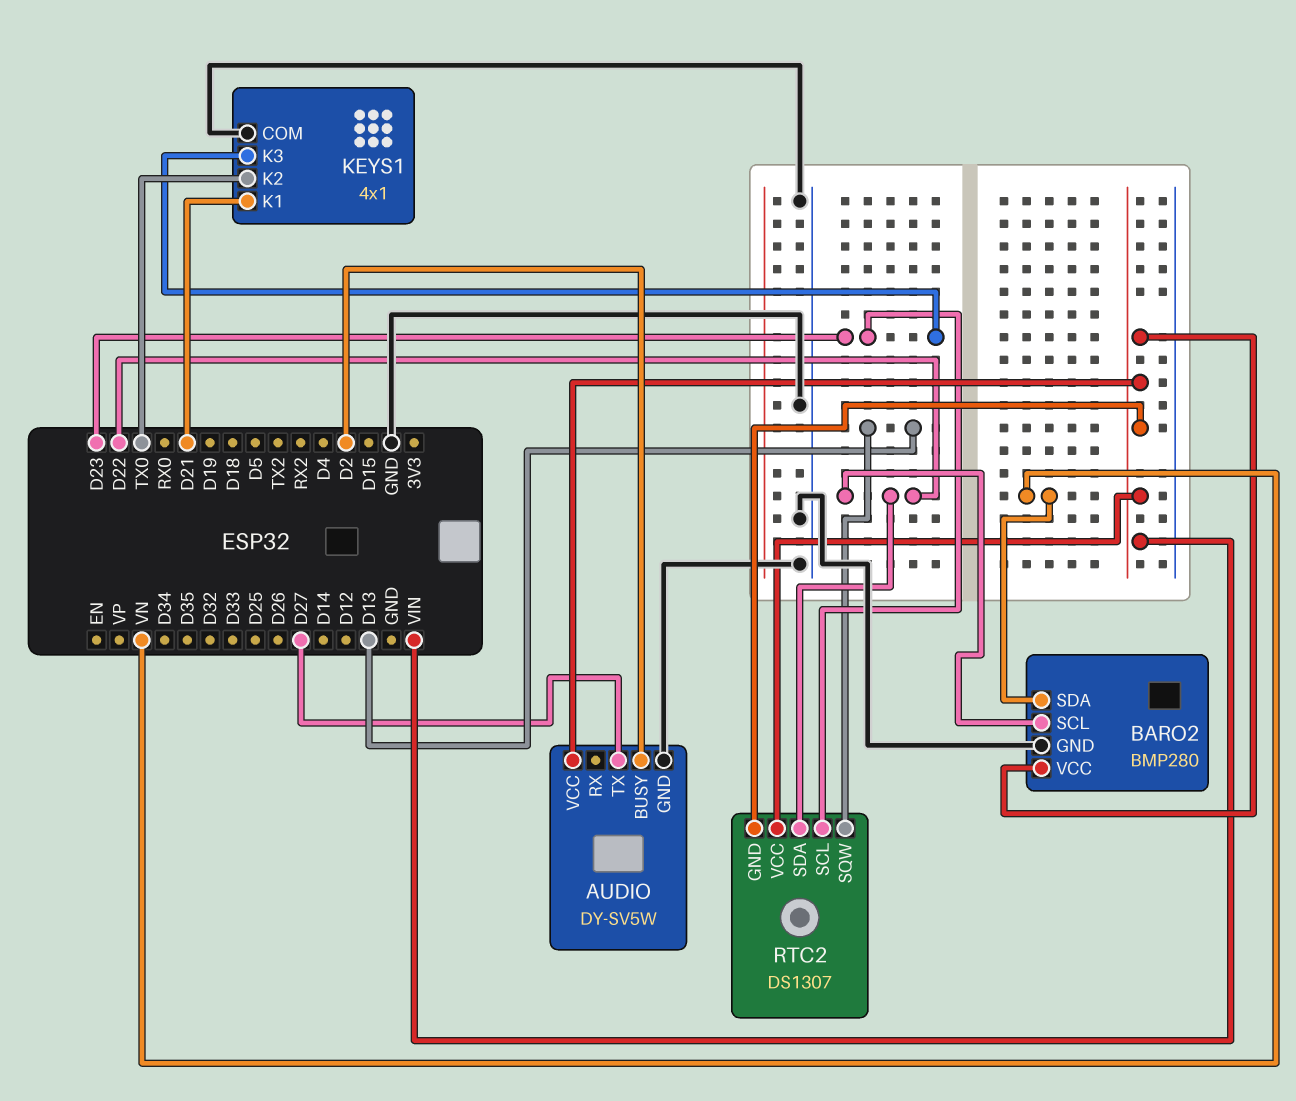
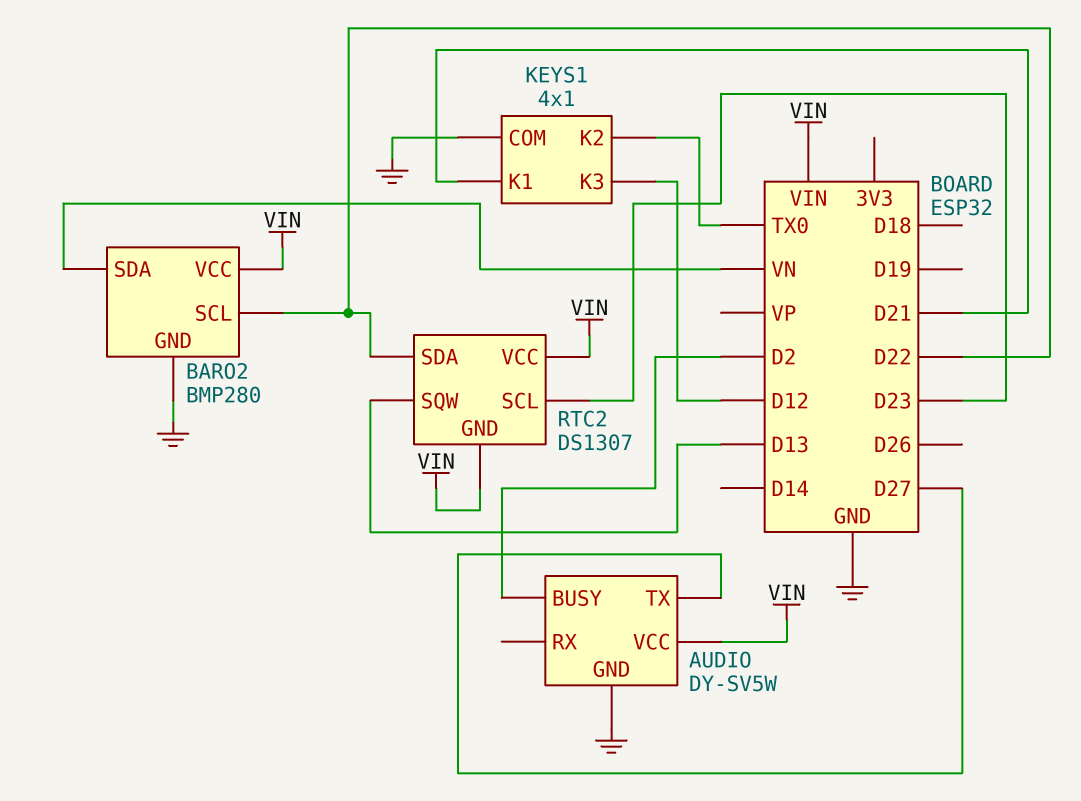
KEYS1 pin K3: D23 -> D12

